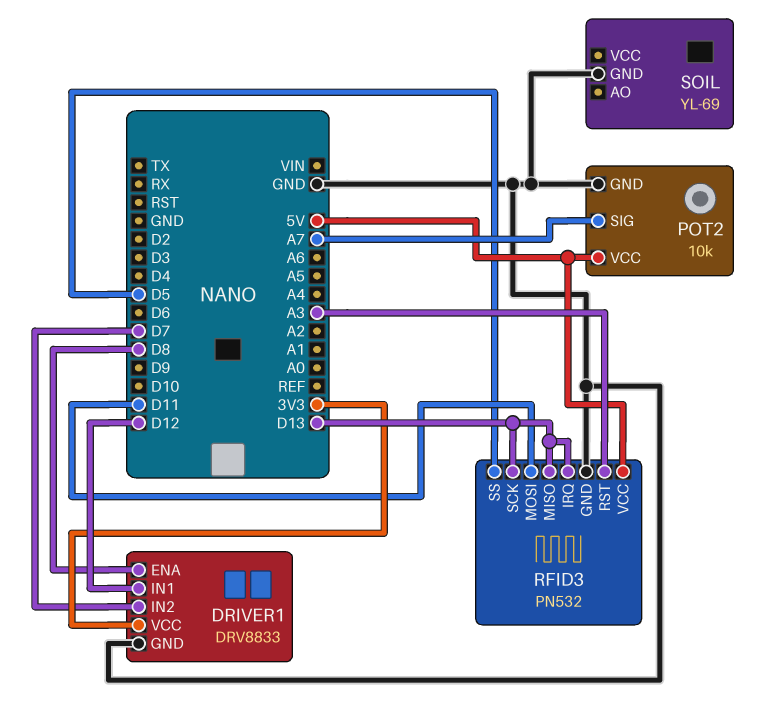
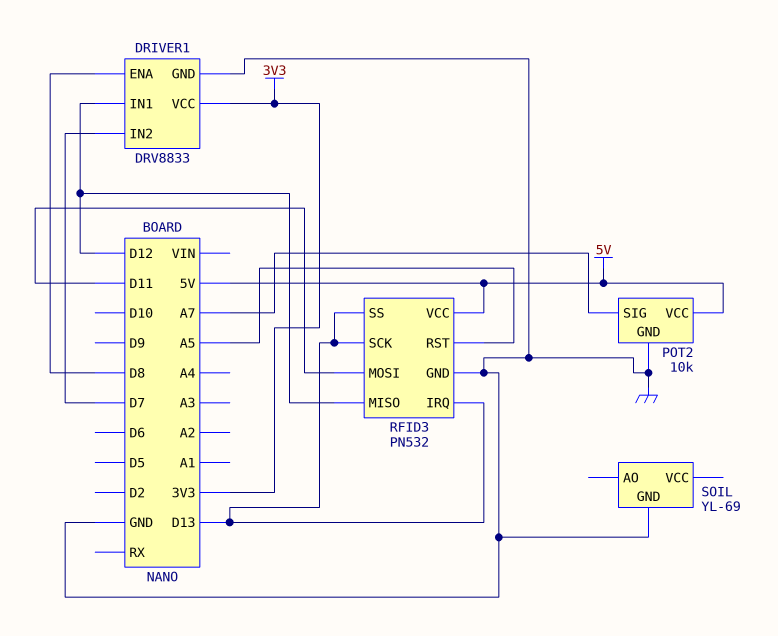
RFID3 pin MISO: D13 -> D12
RFID3 pin RST: A3 -> A5
RFID3 pin SS: D5 -> D13

